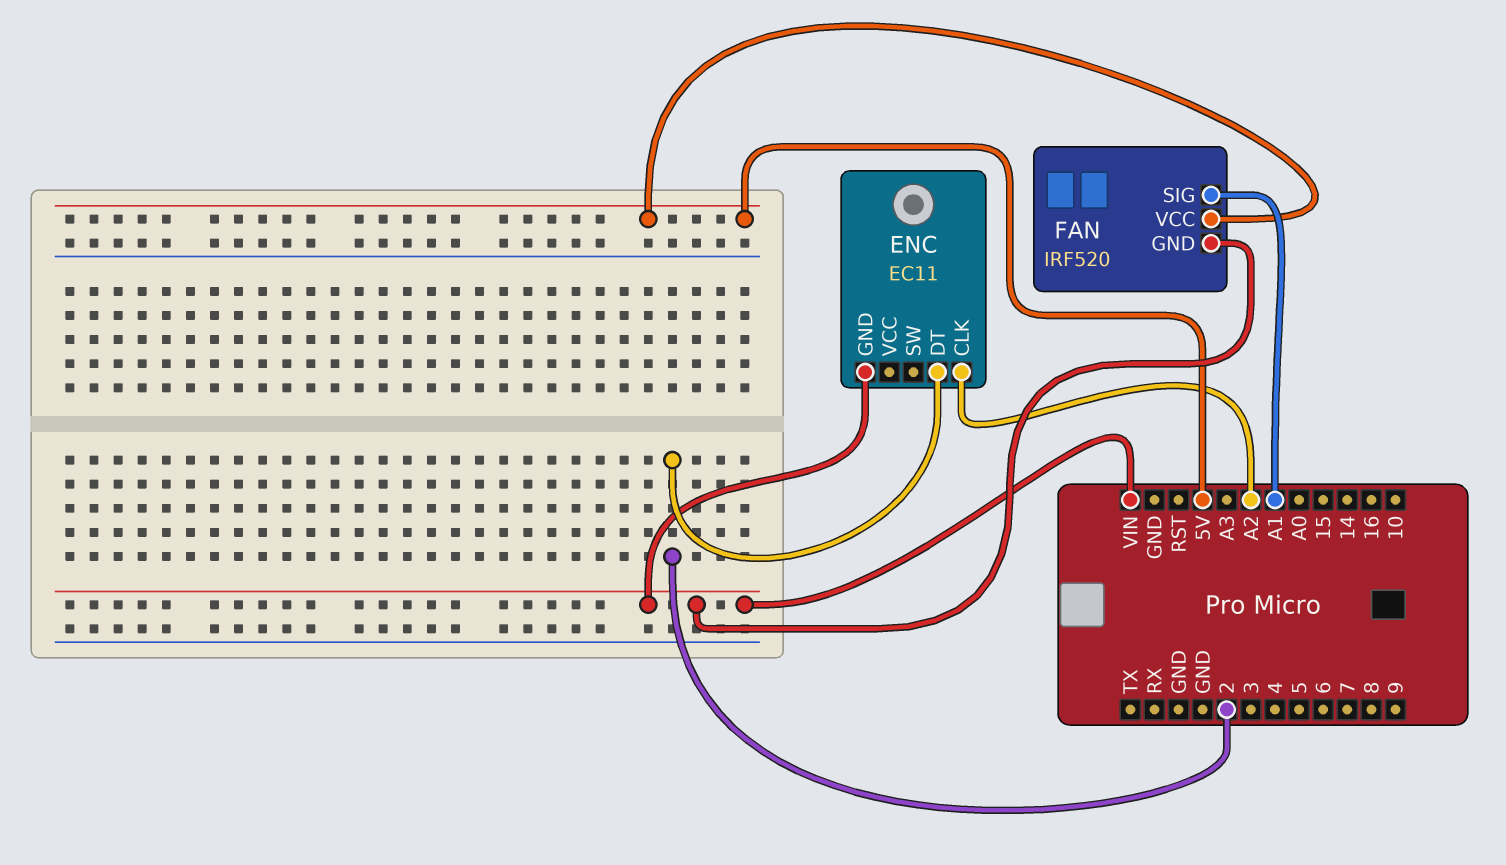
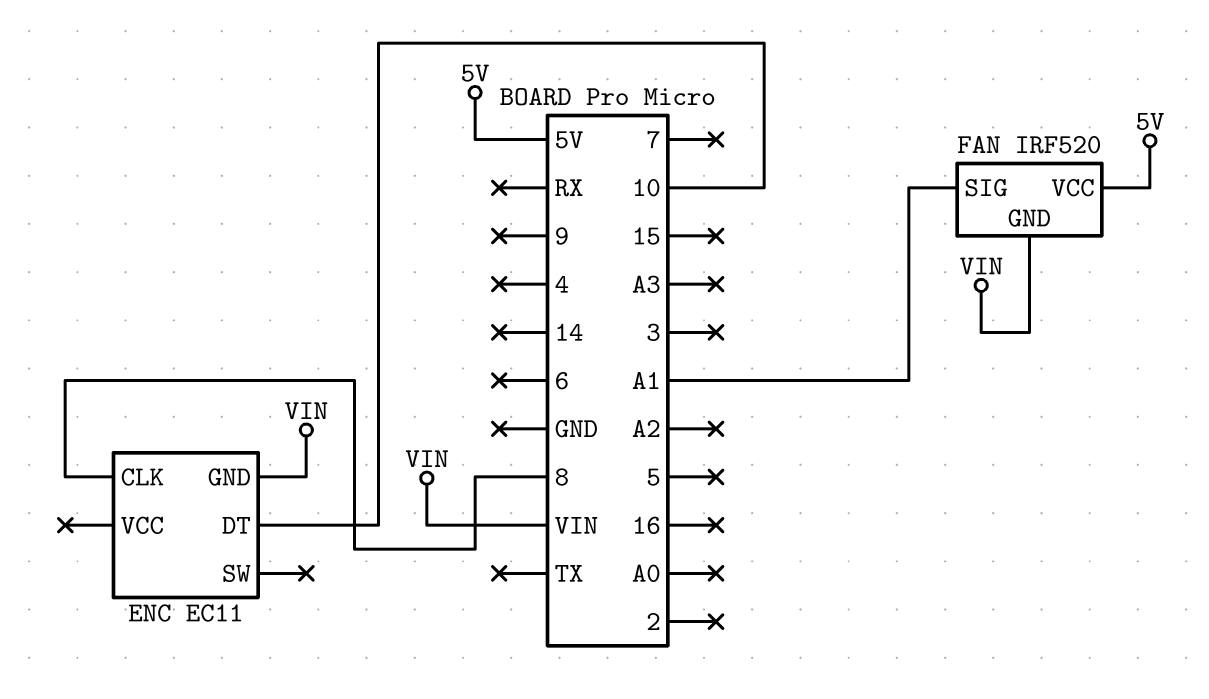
ENC pin CLK: A2 -> 8
ENC pin DT: 2 -> 10

